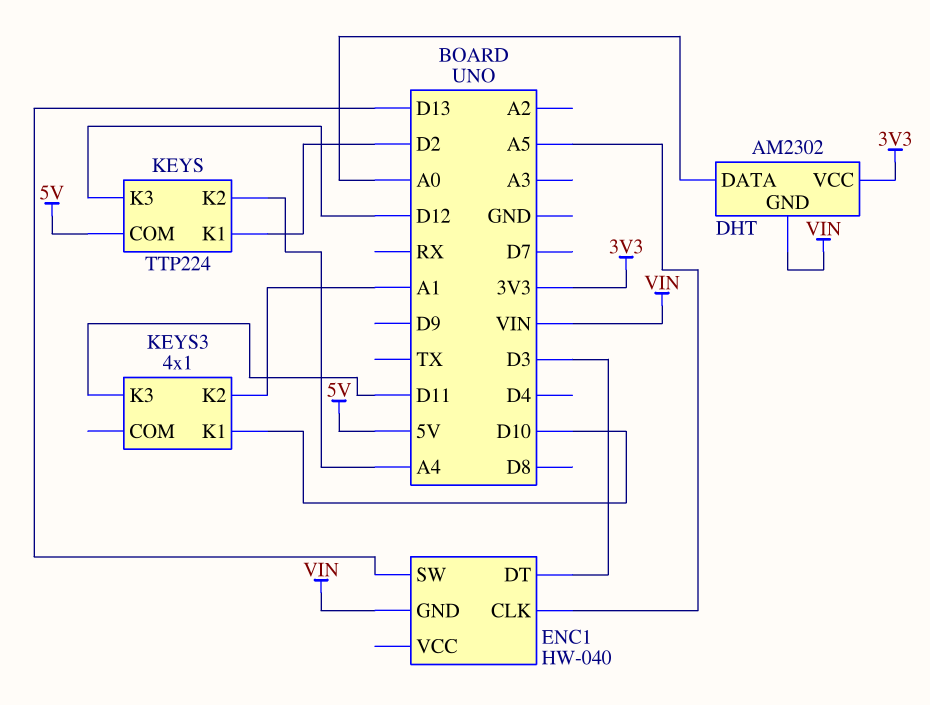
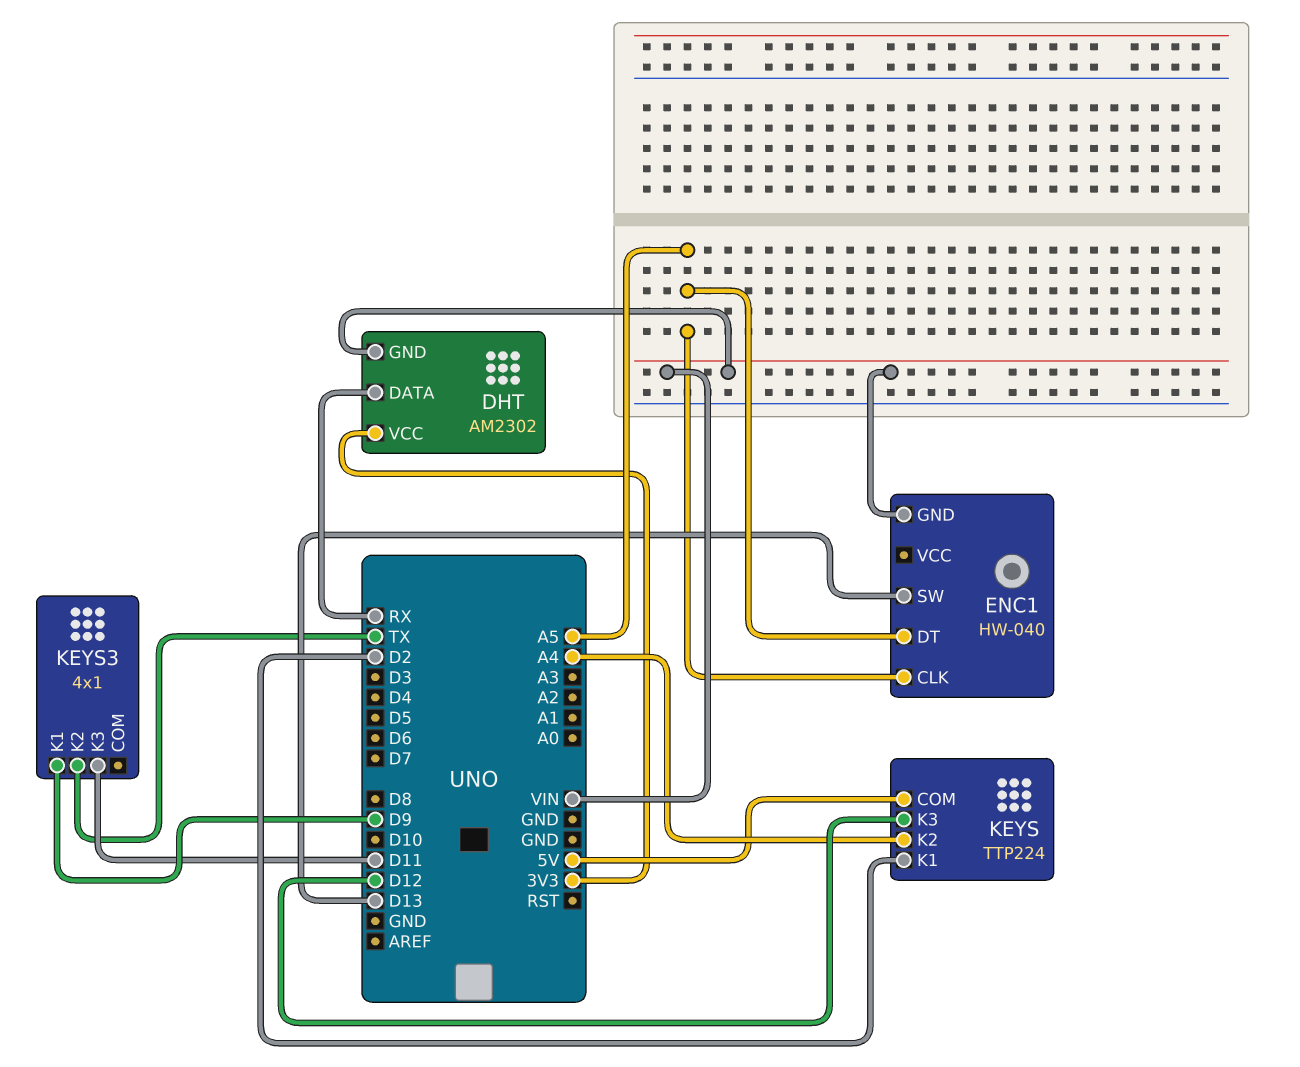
DHT pin DATA: A0 -> RX
ENC1 pin DT: D3 -> A5
KEYS3 pin K1: D10 -> D9
KEYS3 pin K2: A1 -> TX

